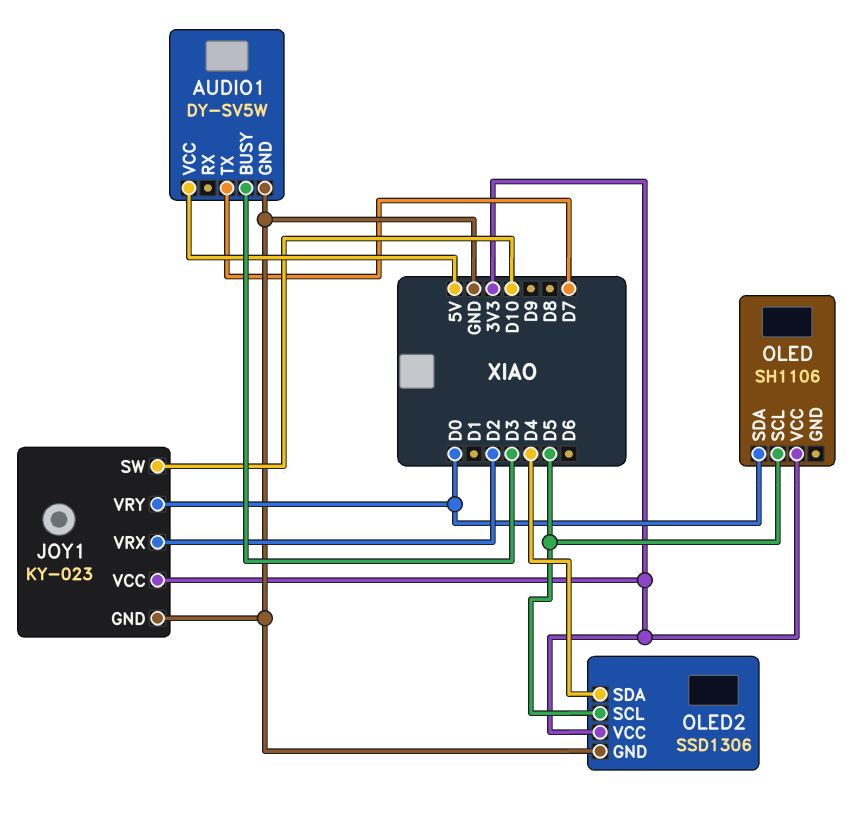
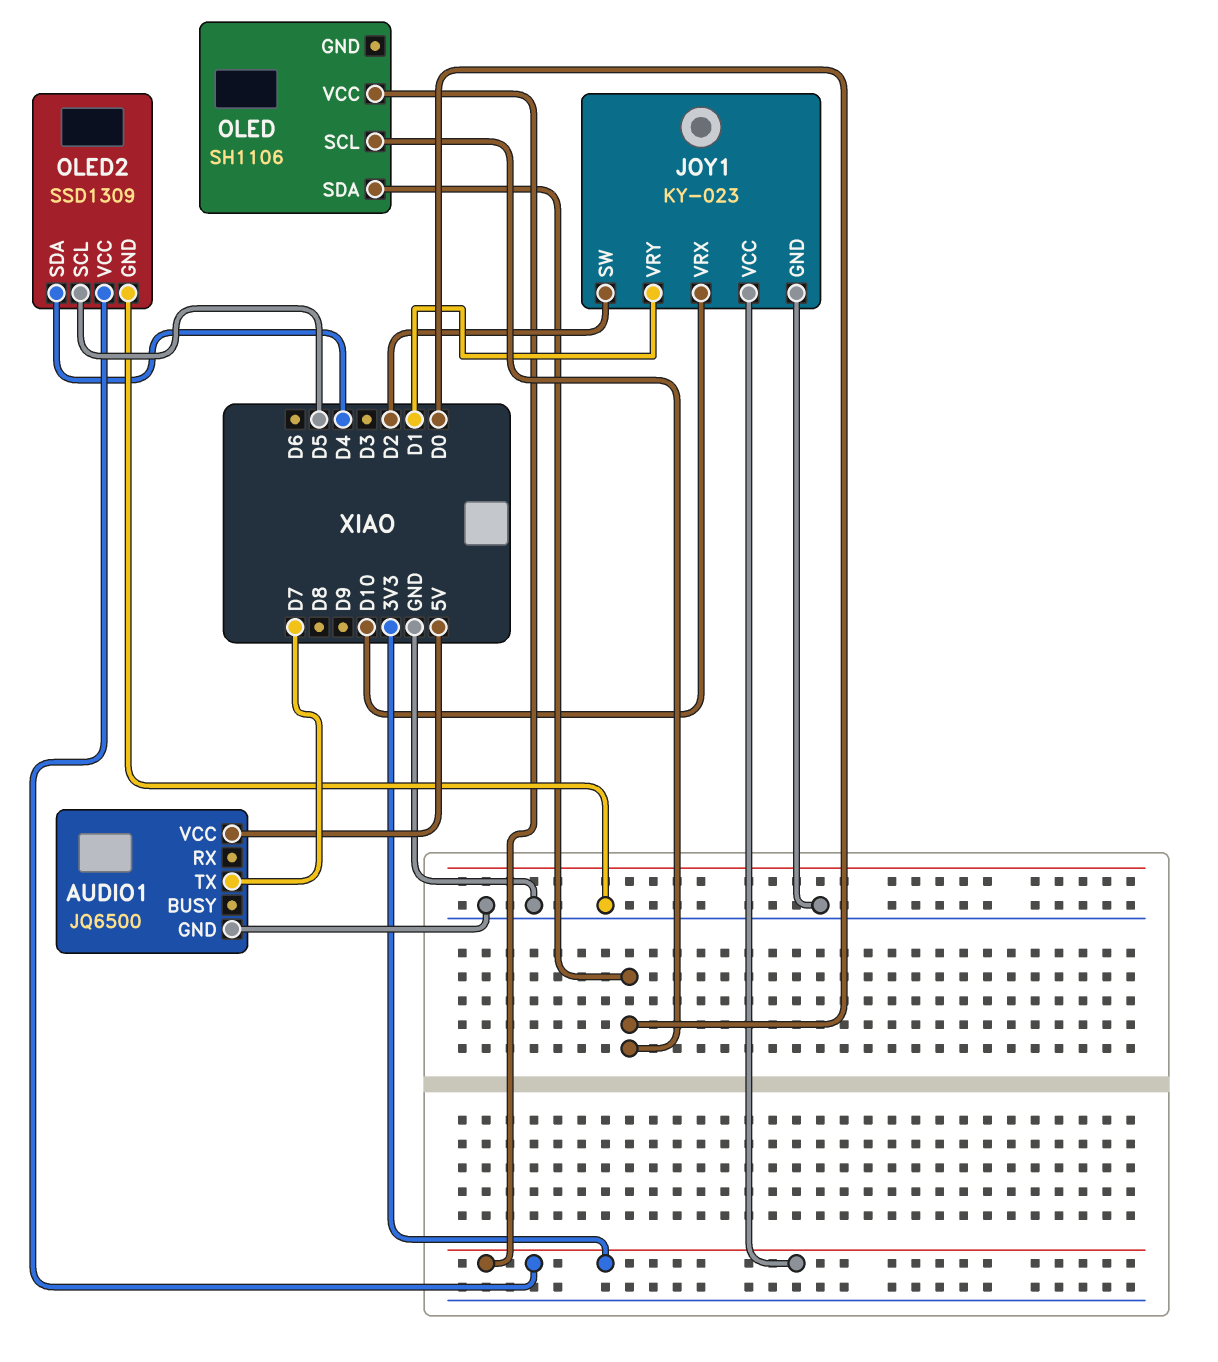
AUDIO1: DY-SV5W -> JQ6500
AUDIO1 pin BUSY: D3 -> none
JOY1 pin SW: D10 -> D2
JOY1 pin VRX: D2 -> D10
JOY1 pin VRY: D0 -> D1
OLED pin SCL: D5 -> D0
OLED2: SSD1306 -> SSD1309

